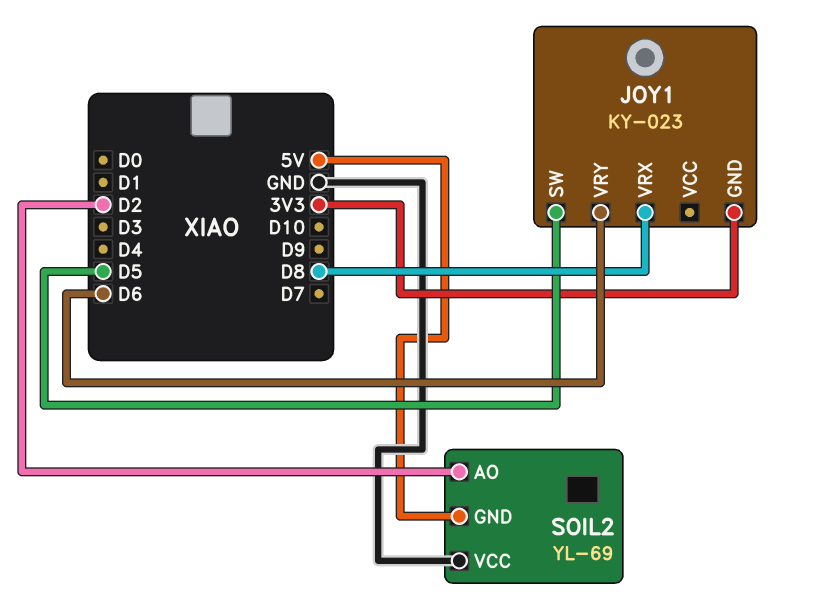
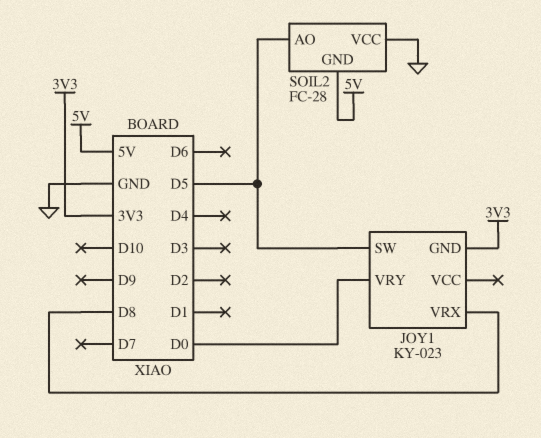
JOY1 pin VRY: D6 -> D0
SOIL2: YL-69 -> FC-28
SOIL2 pin AO: D2 -> D5

